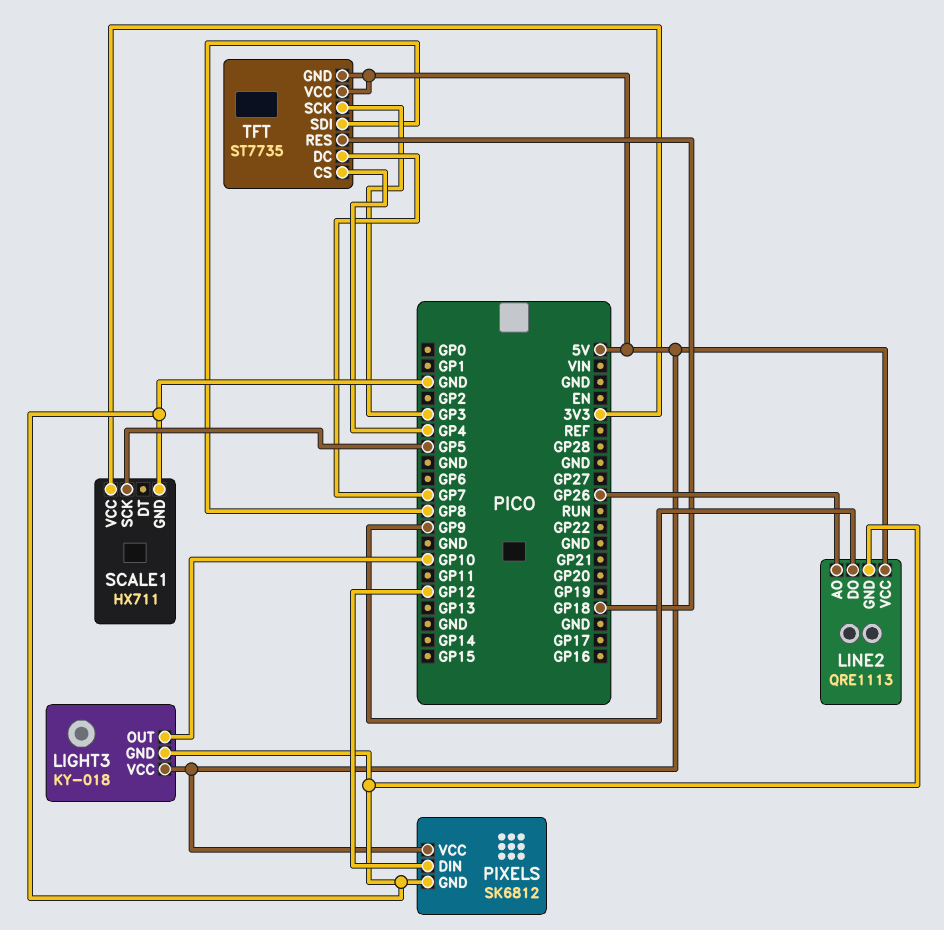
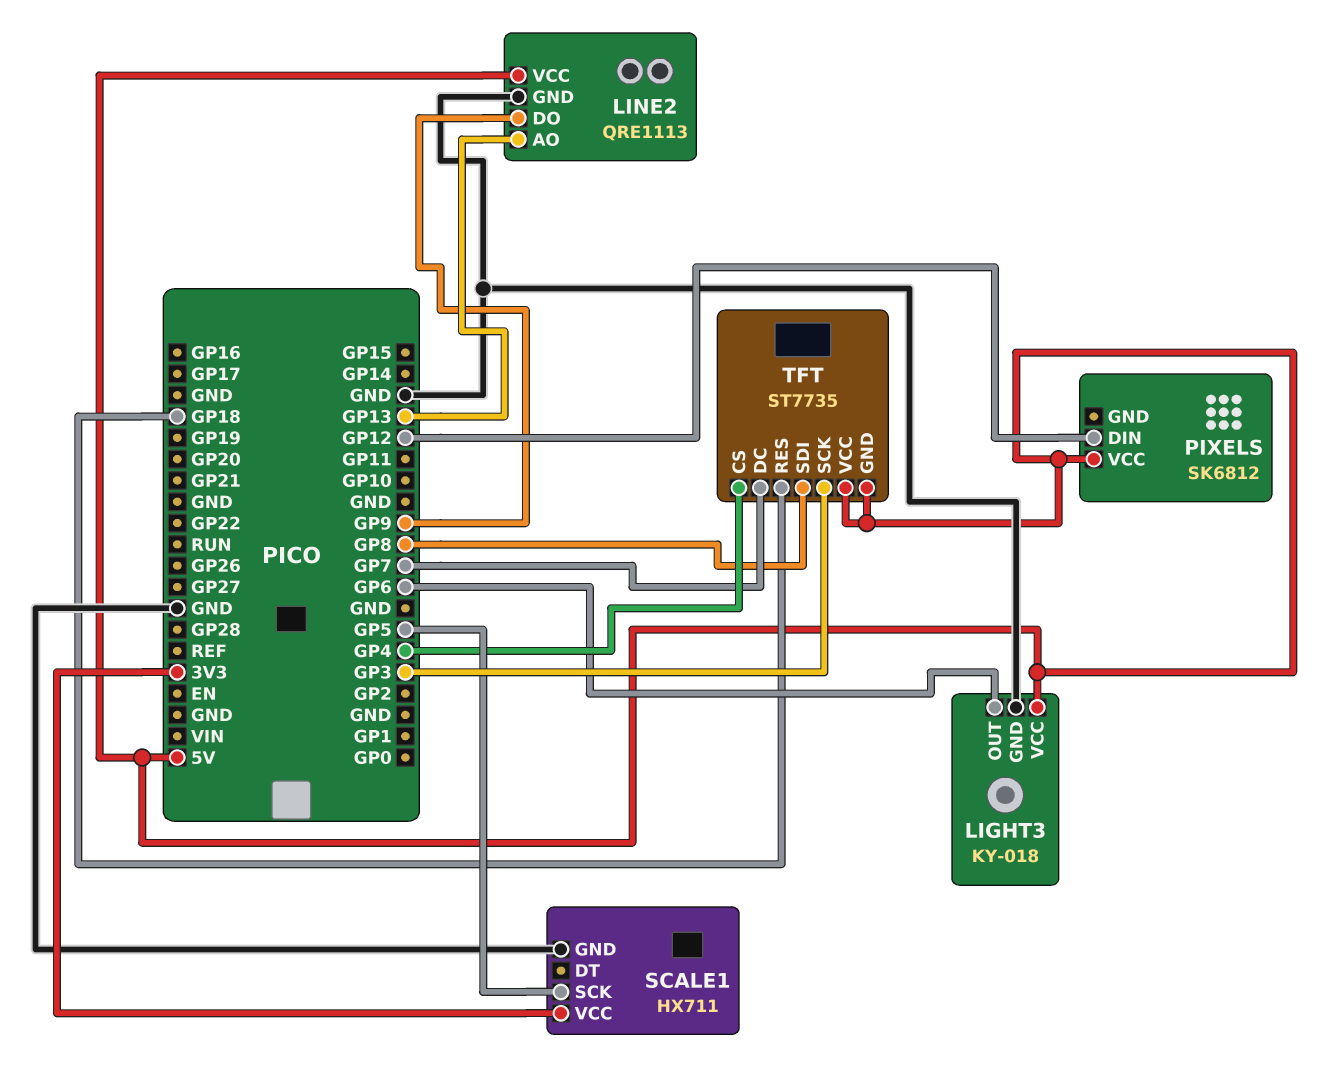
LIGHT3 pin OUT: GP10 -> GP6
LINE2 pin AO: GP26 -> GP13
PIXELS pin GND: GND -> none

